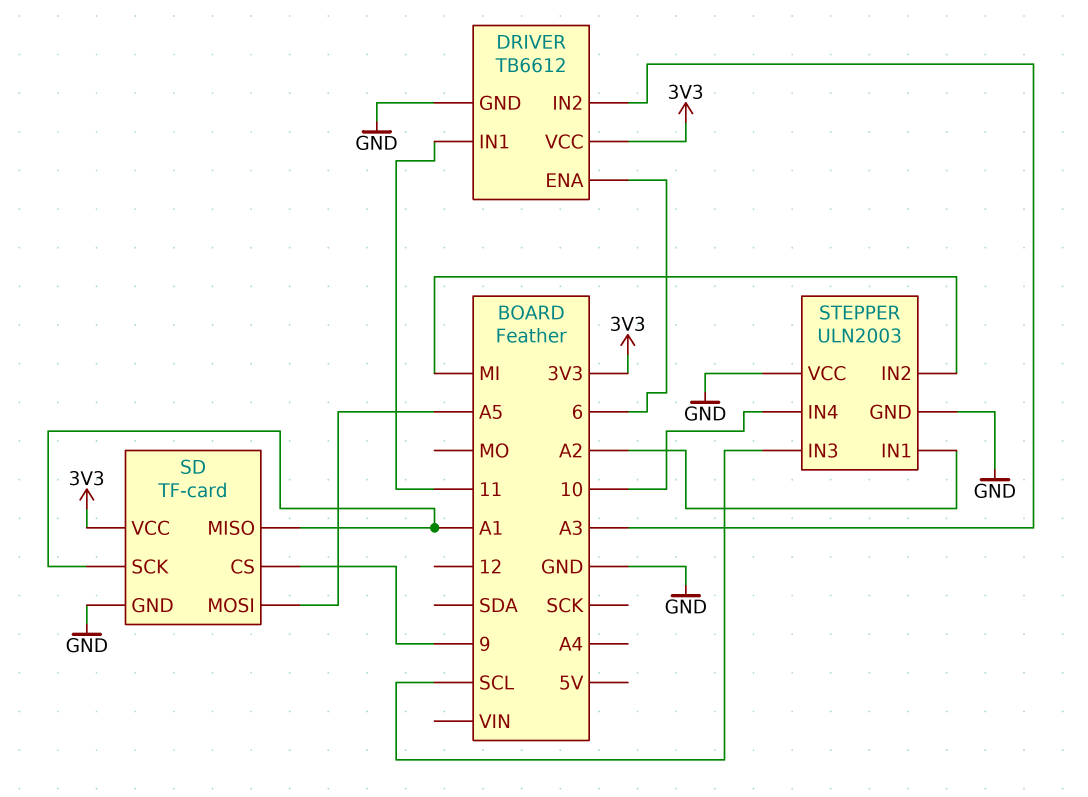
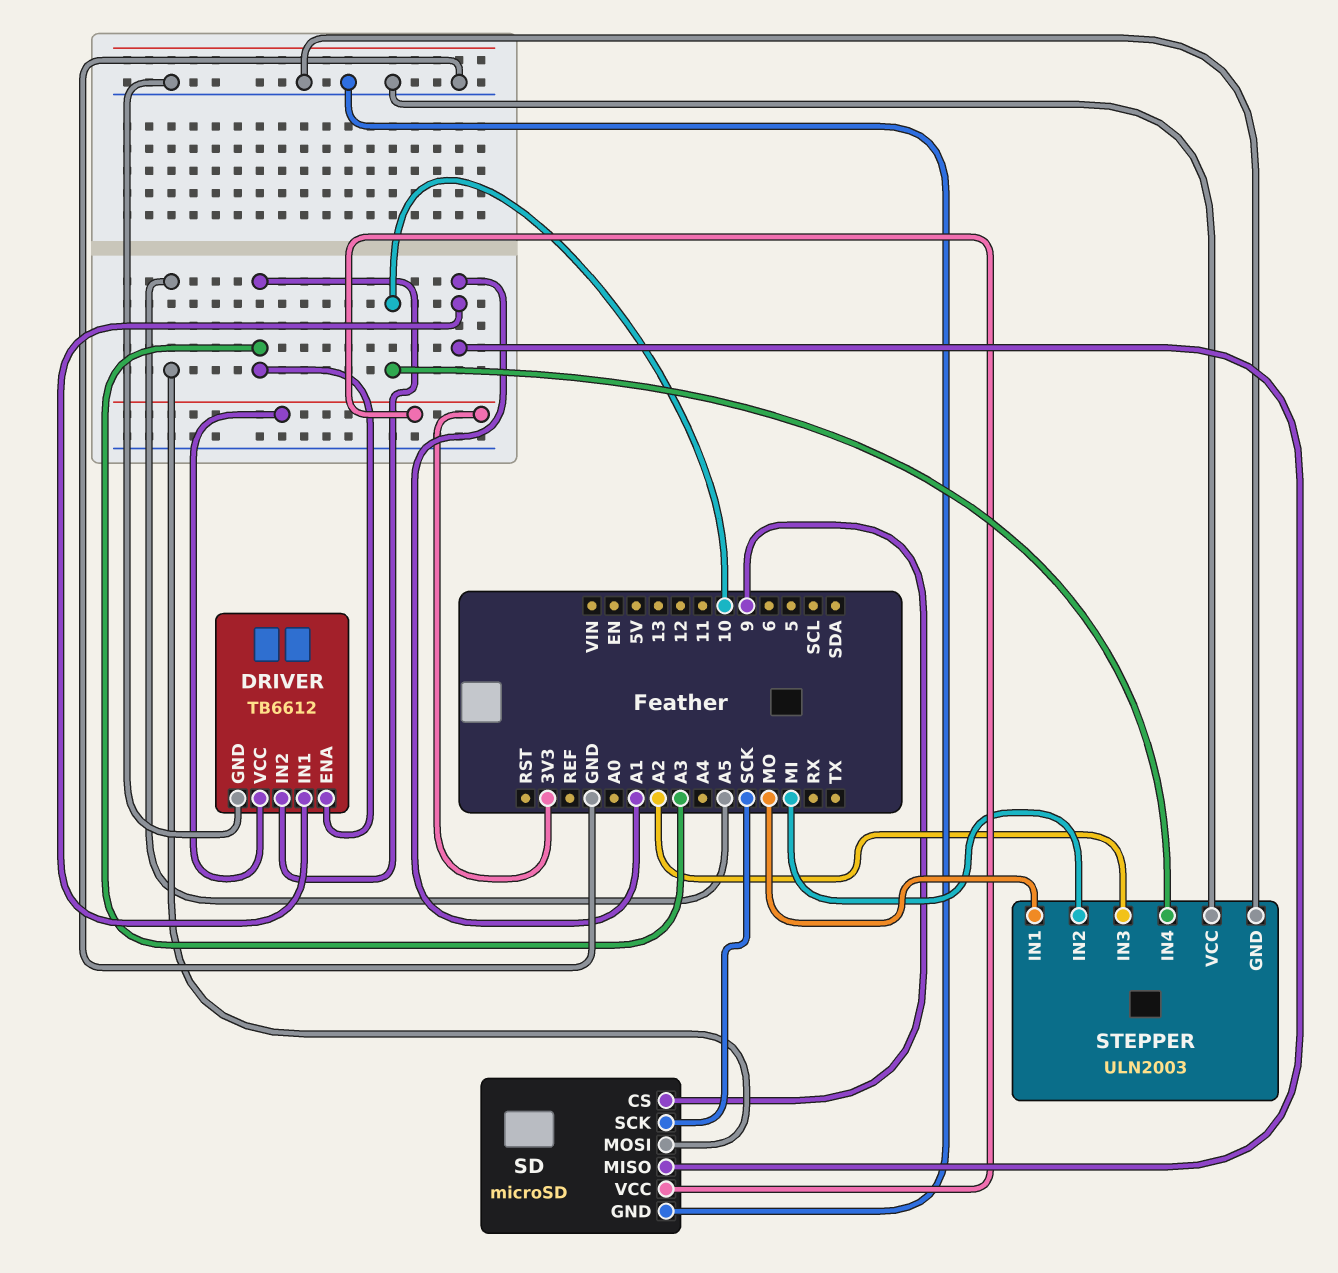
DRIVER pin ENA: 6 -> A3
DRIVER pin IN1: 11 -> A1
SD: TF-card -> microSD
SD pin SCK: A1 -> SCK
STEPPER pin IN1: A2 -> MO
STEPPER pin IN3: SCL -> A2

